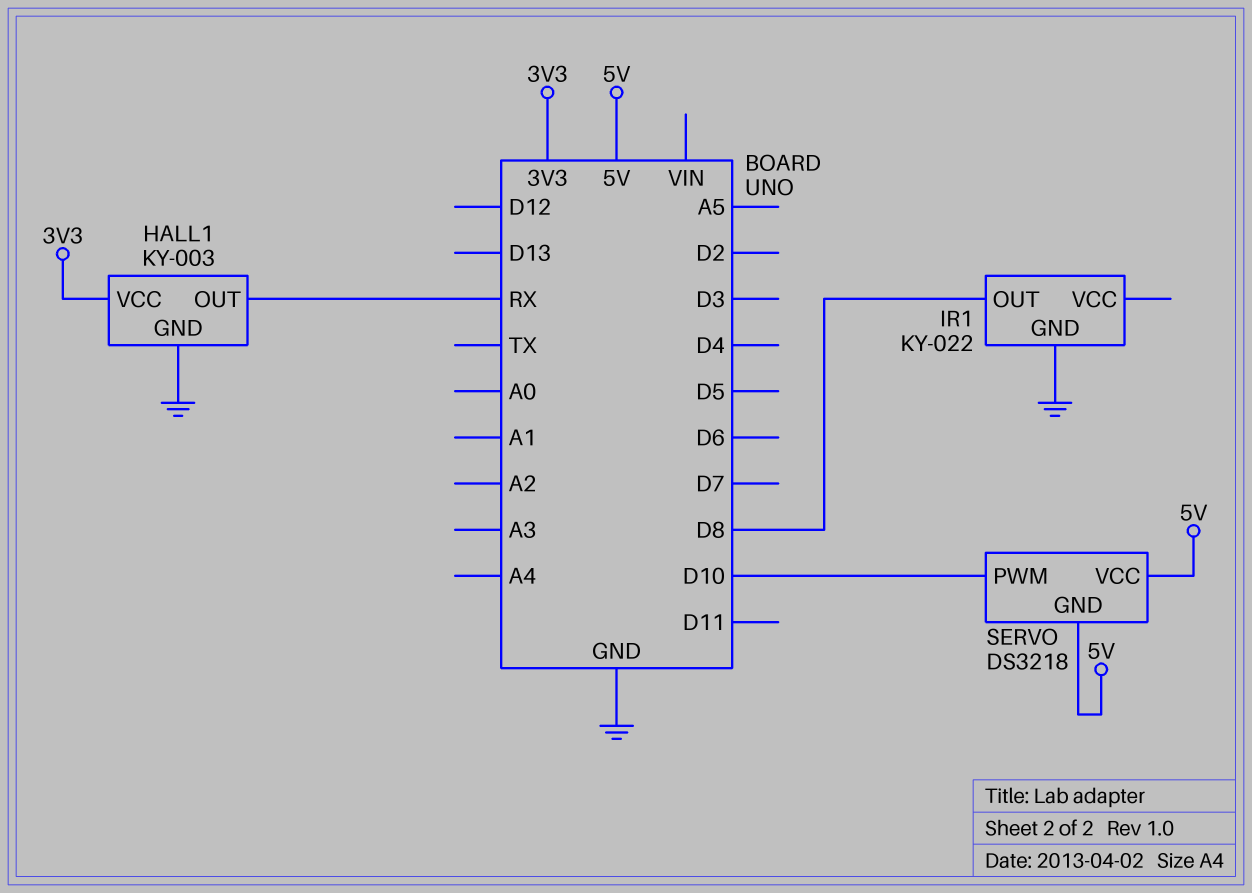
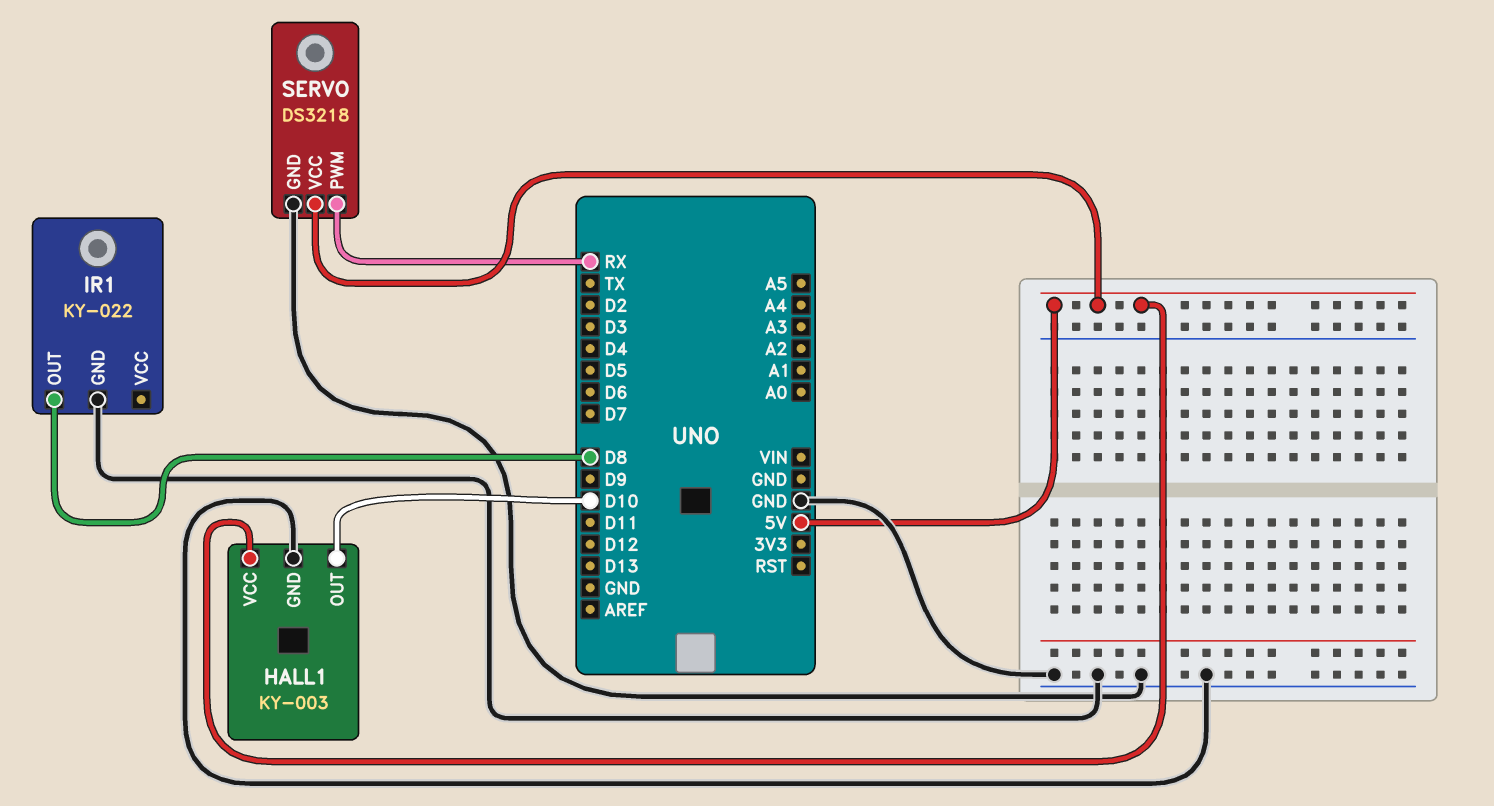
HALL1 pin OUT: RX -> D10
HALL1 pin VCC: 3V3 -> 5V
SERVO pin GND: 5V -> GND
SERVO pin PWM: D10 -> RX

